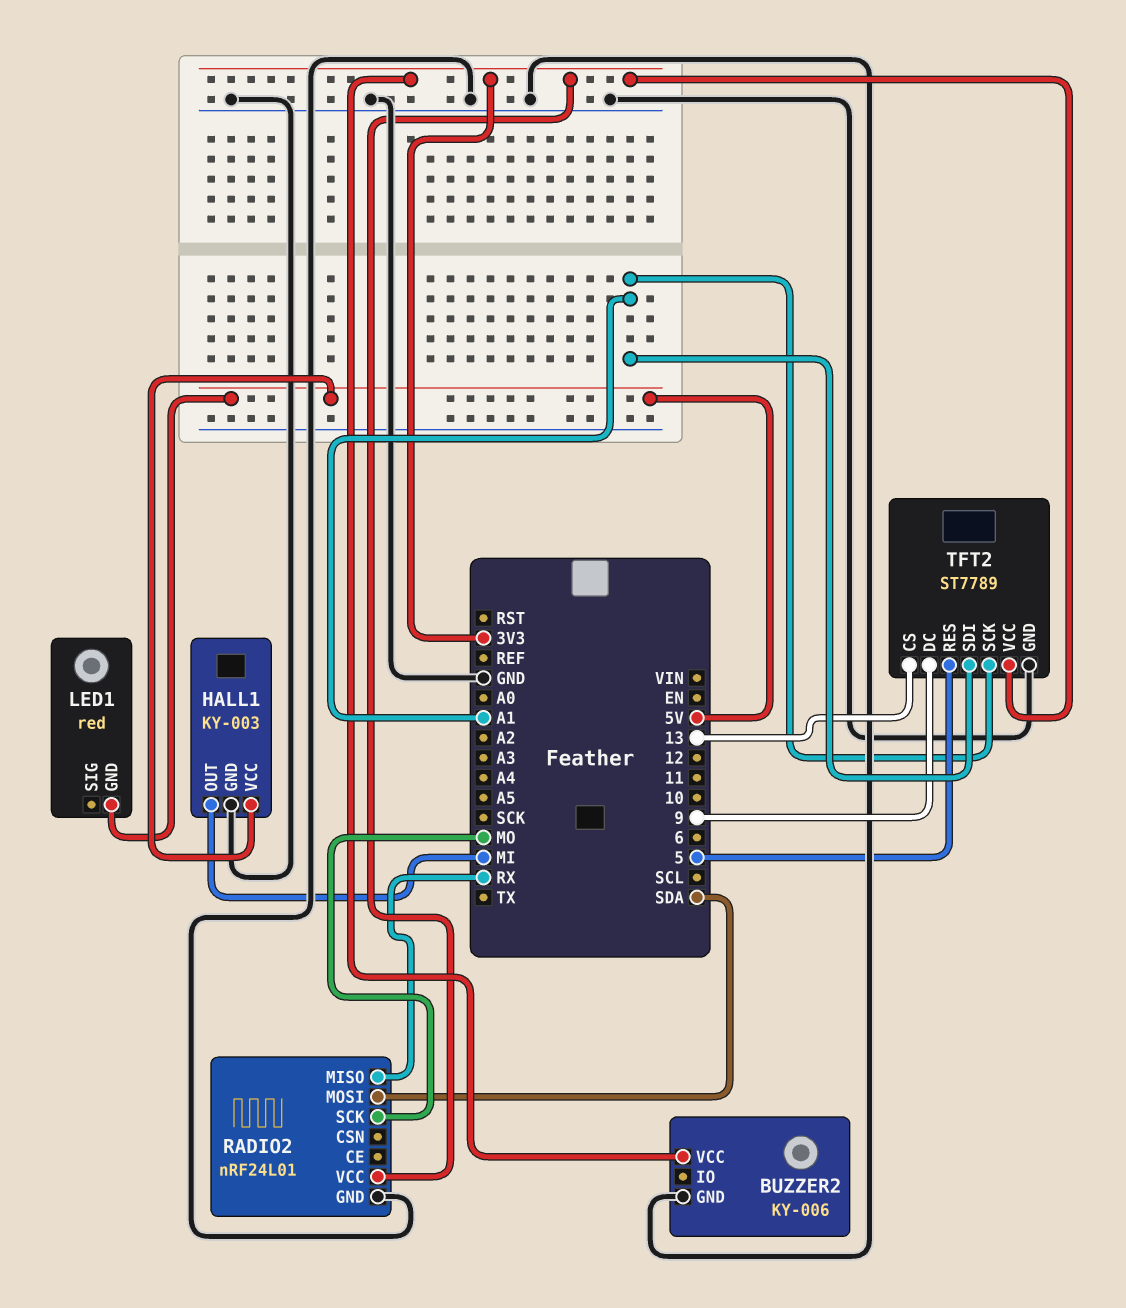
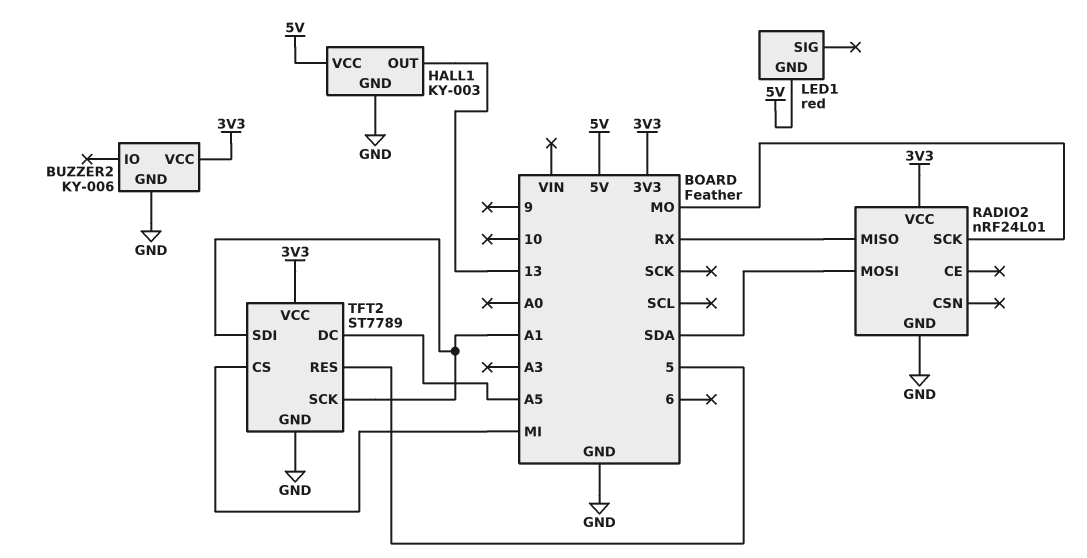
HALL1 pin OUT: MI -> 13
TFT2 pin CS: 13 -> MI
TFT2 pin DC: 9 -> A5

